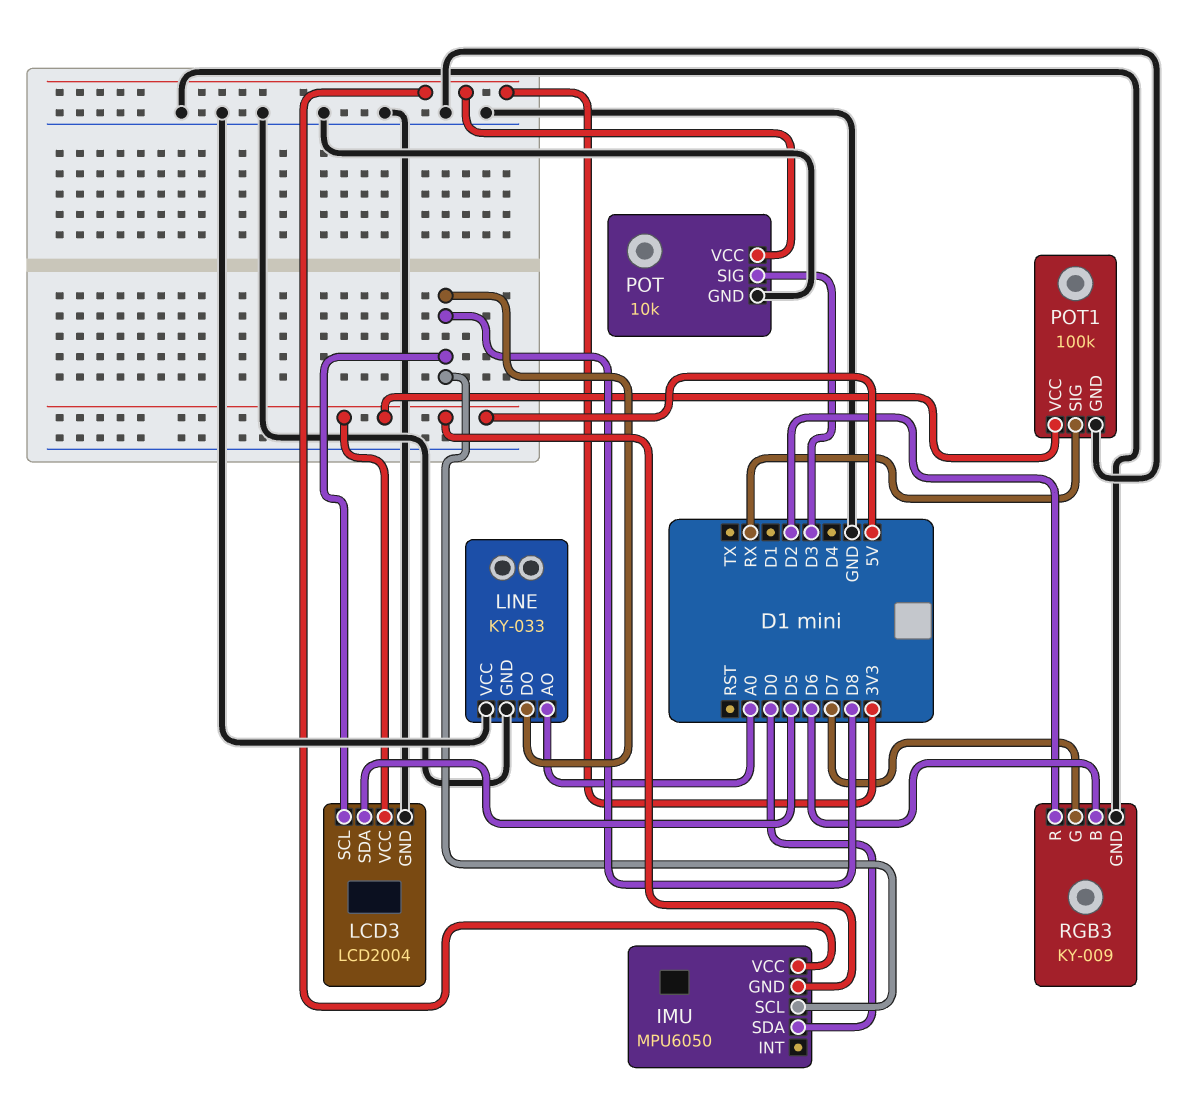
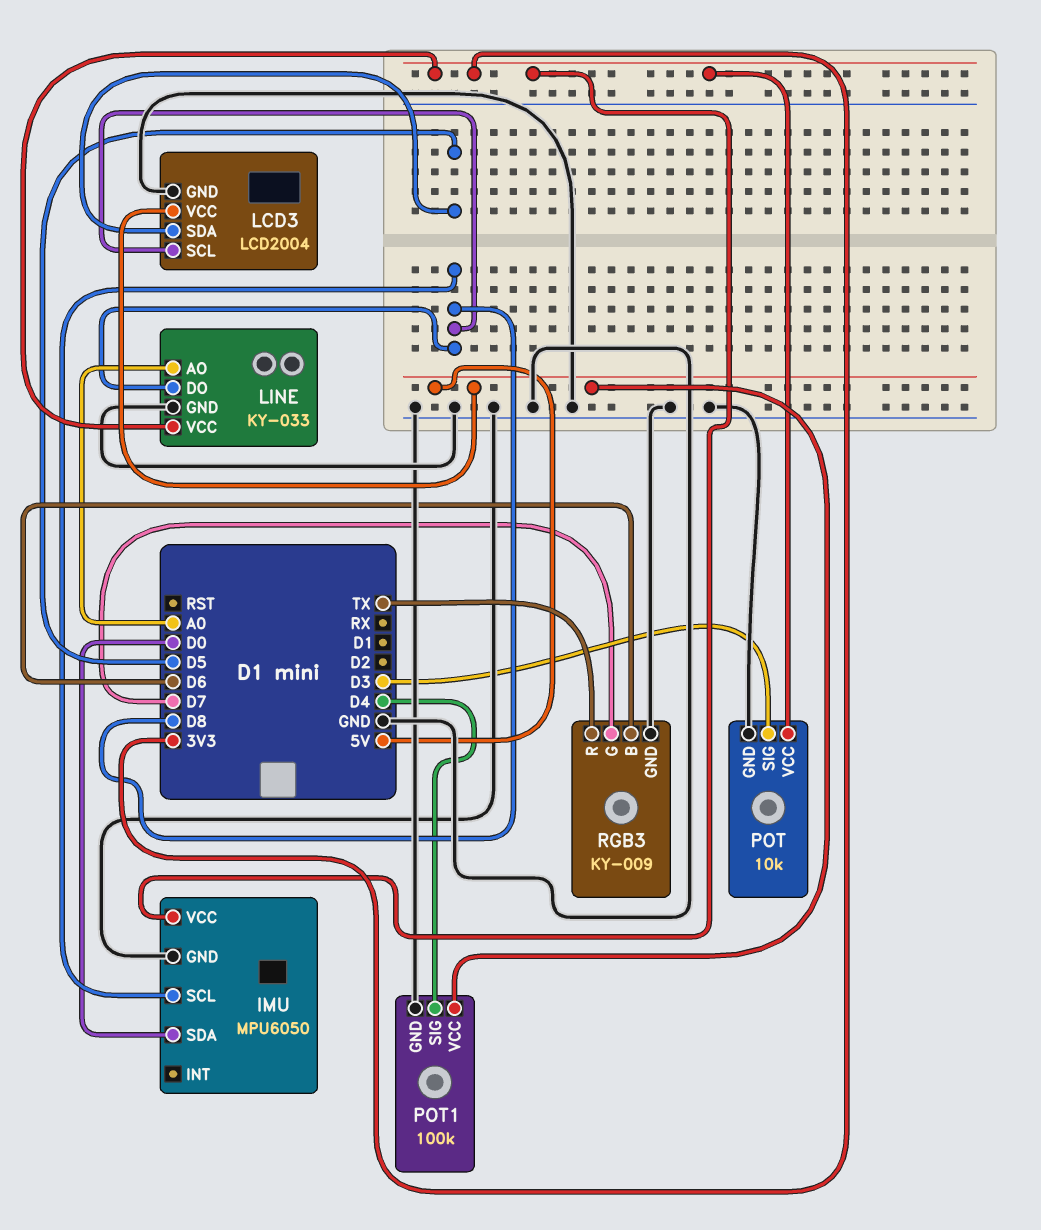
IMU pin GND: 5V -> GND
LINE pin VCC: GND -> 3V3
POT1 pin SIG: RX -> D4
RGB3 pin R: D2 -> TX

